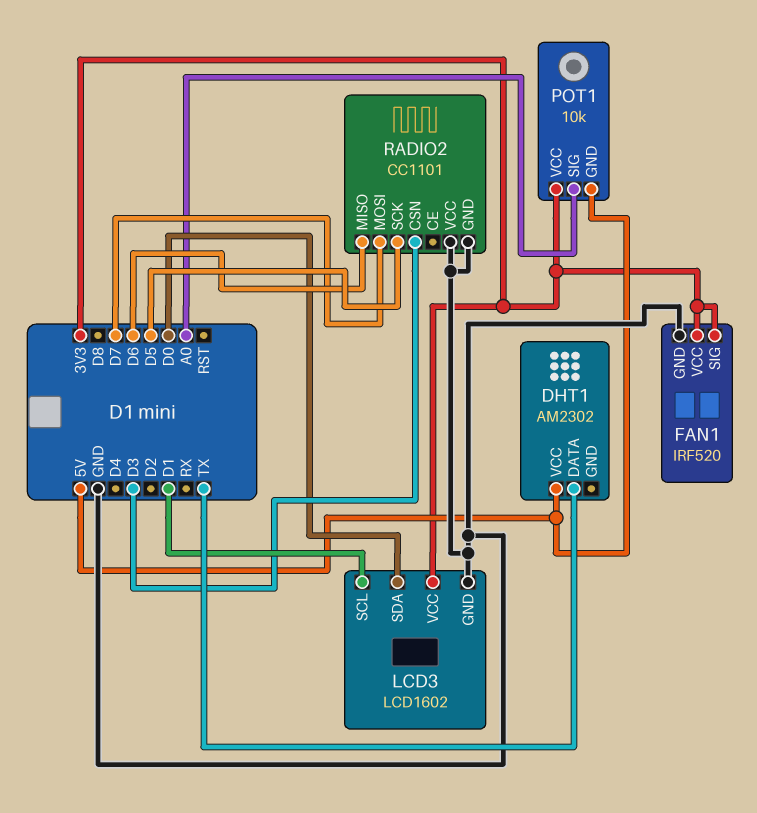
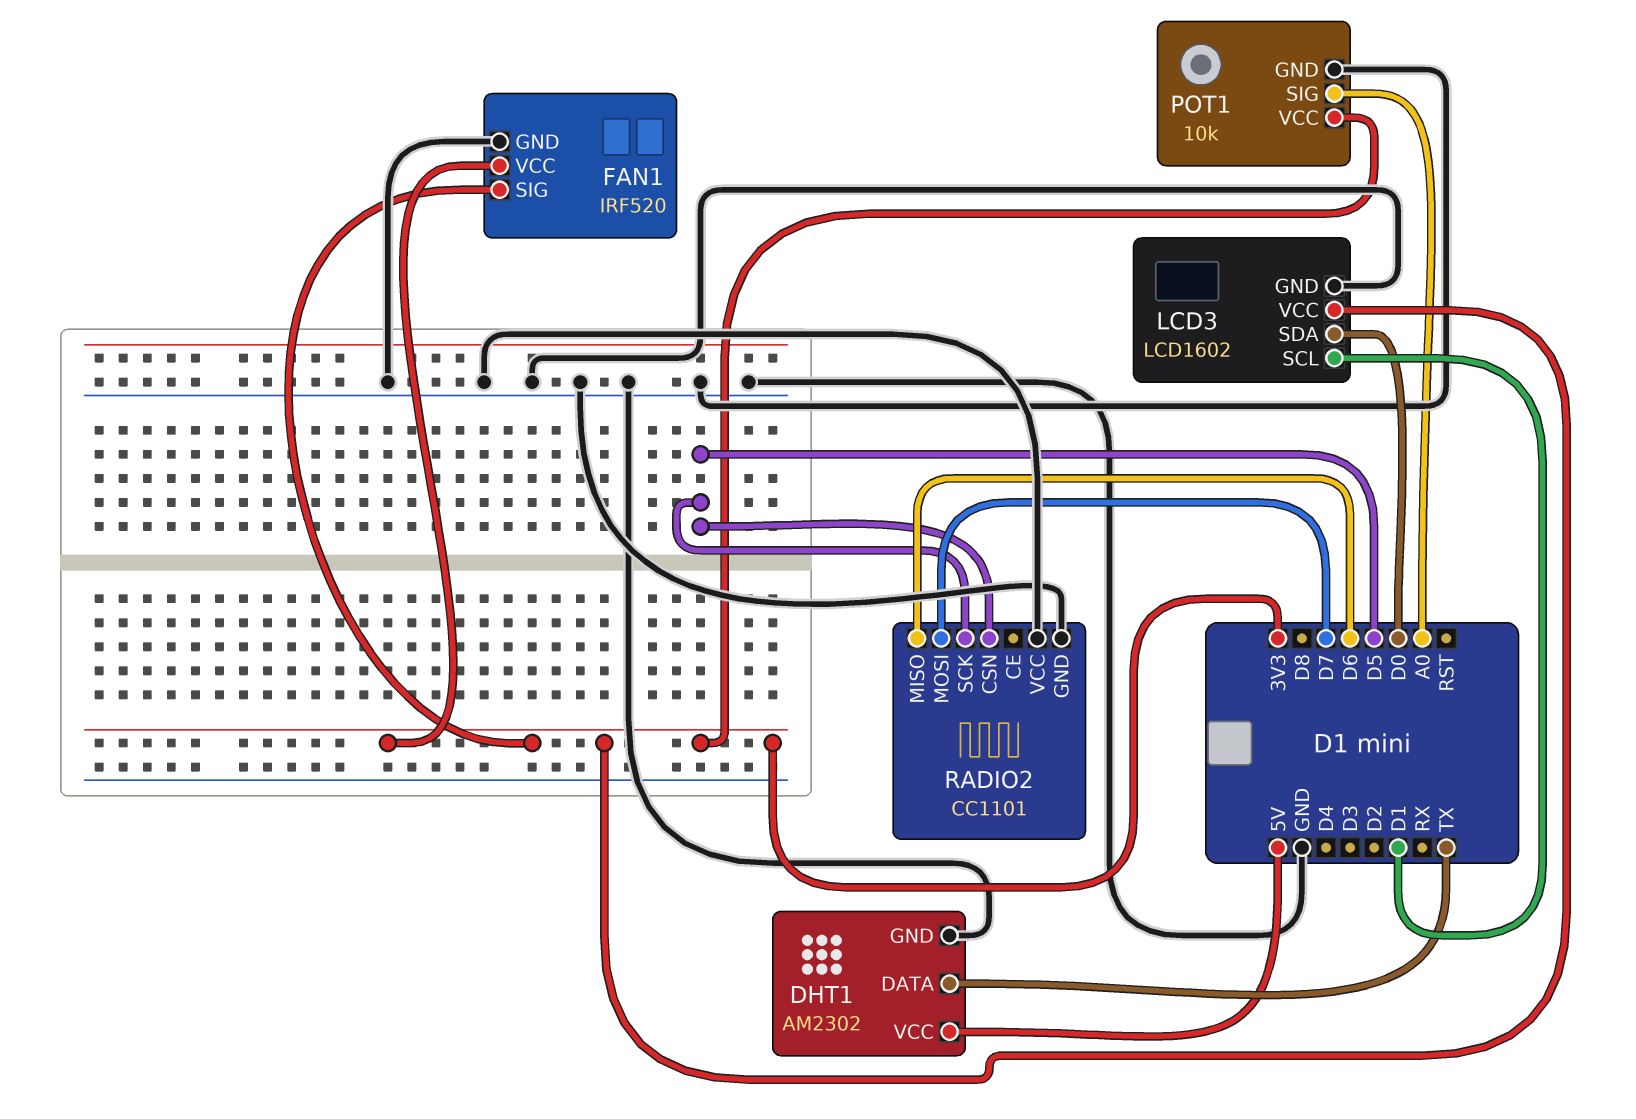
DHT1 pin GND: none -> GND
POT1 pin GND: 5V -> GND
RADIO2 pin CSN: D3 -> D5

